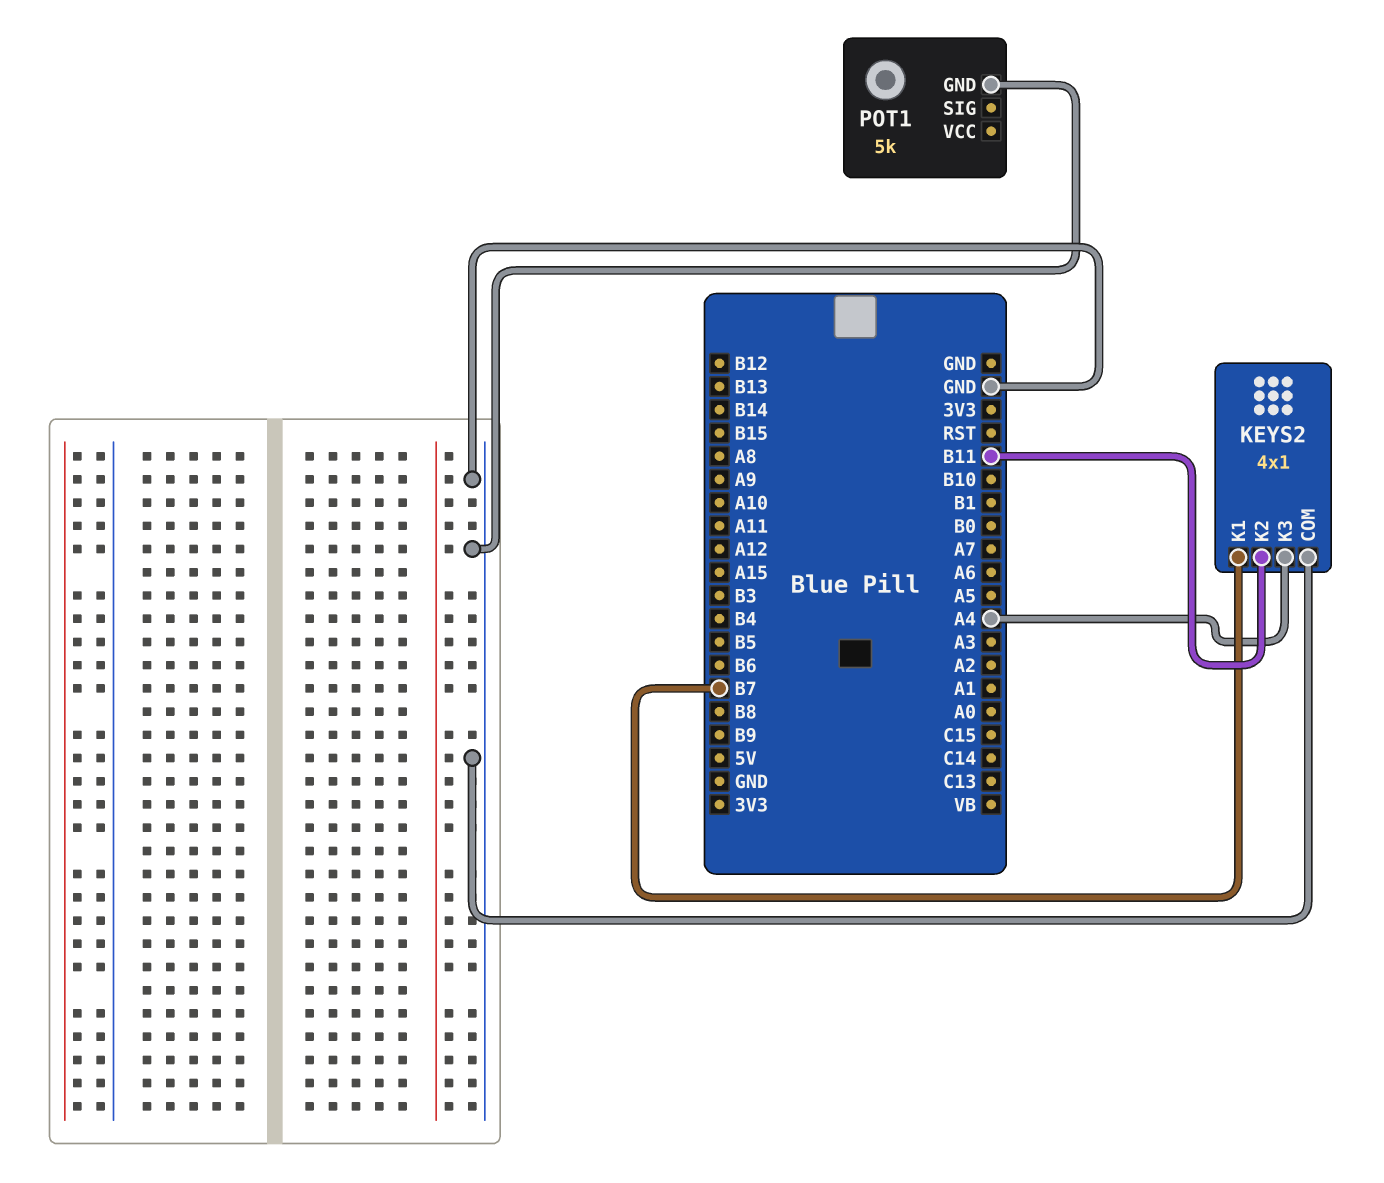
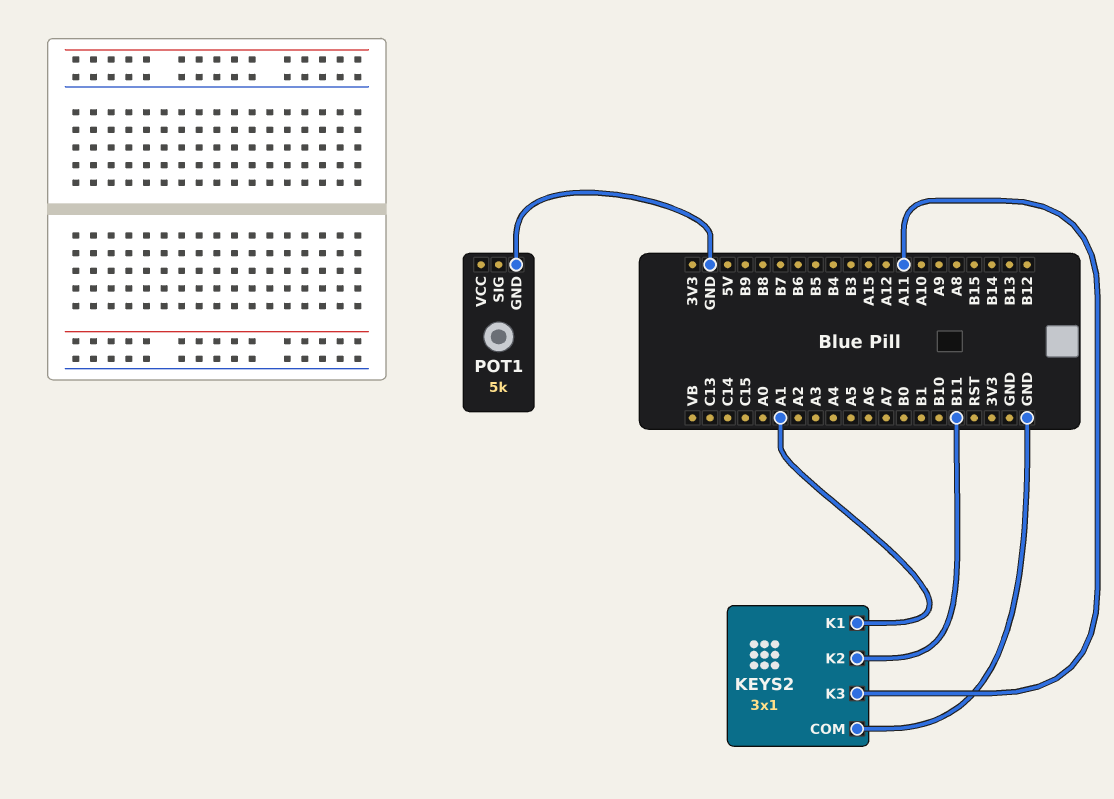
KEYS2: 4x1 -> 3x1
KEYS2 pin K1: B7 -> A1
KEYS2 pin K3: A4 -> A11

